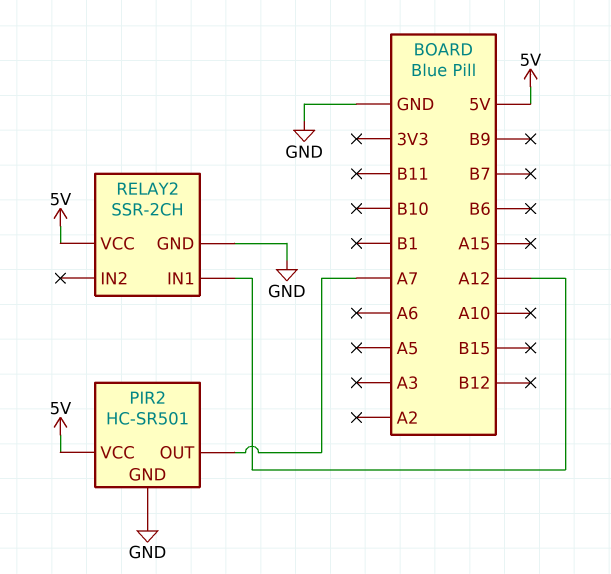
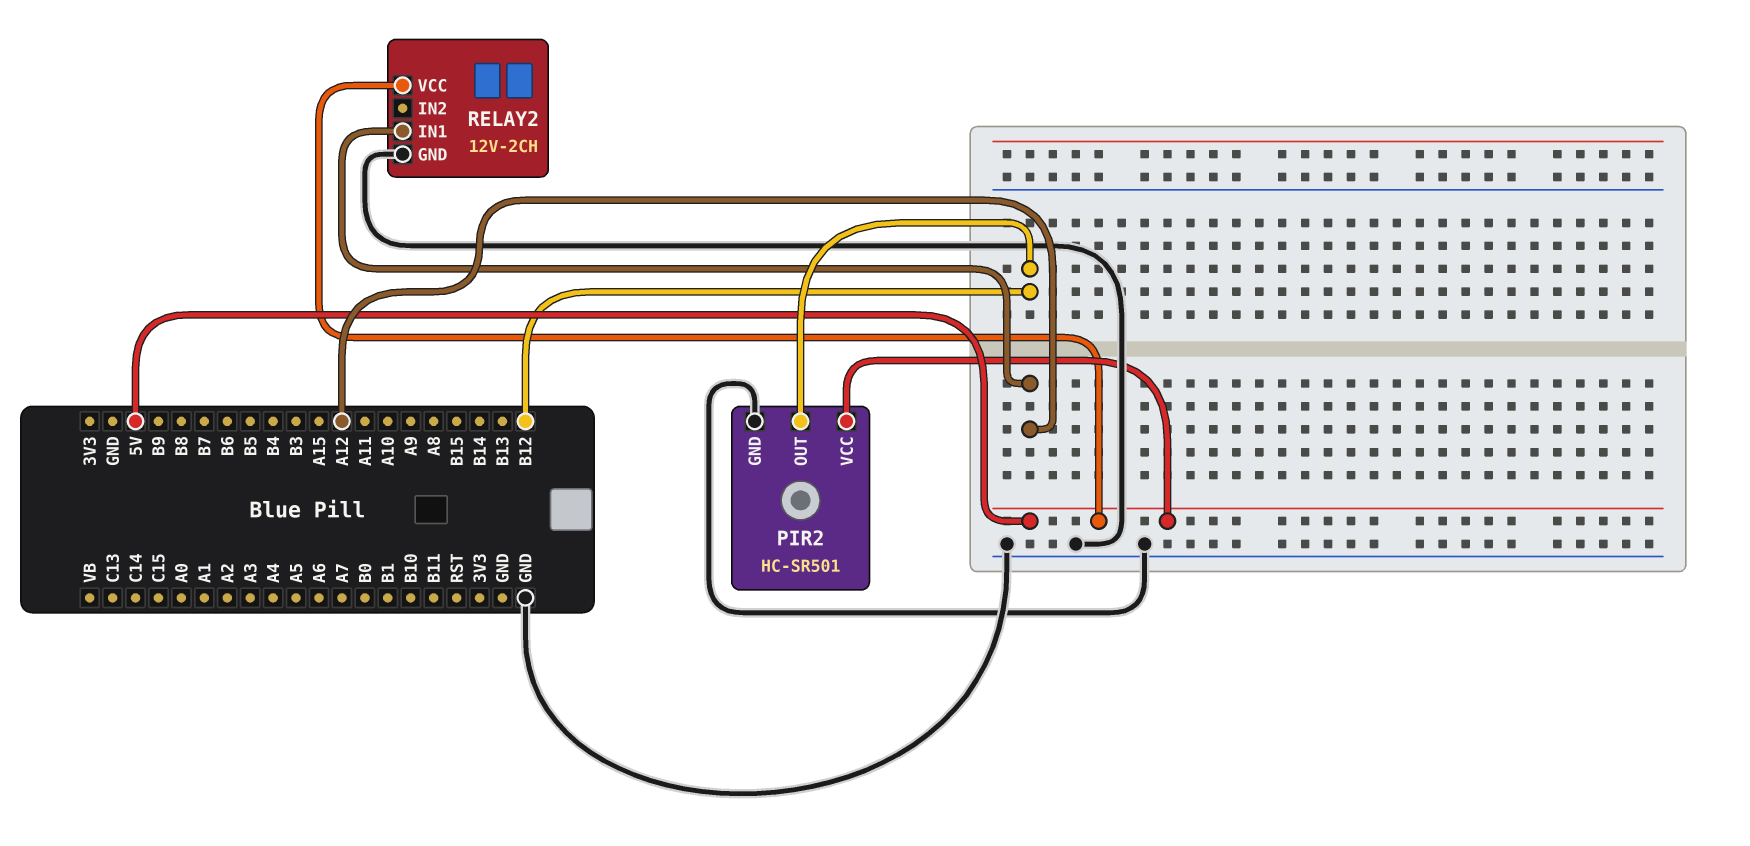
PIR2 pin OUT: A7 -> B12
RELAY2: SSR-2CH -> 12V-2CH

